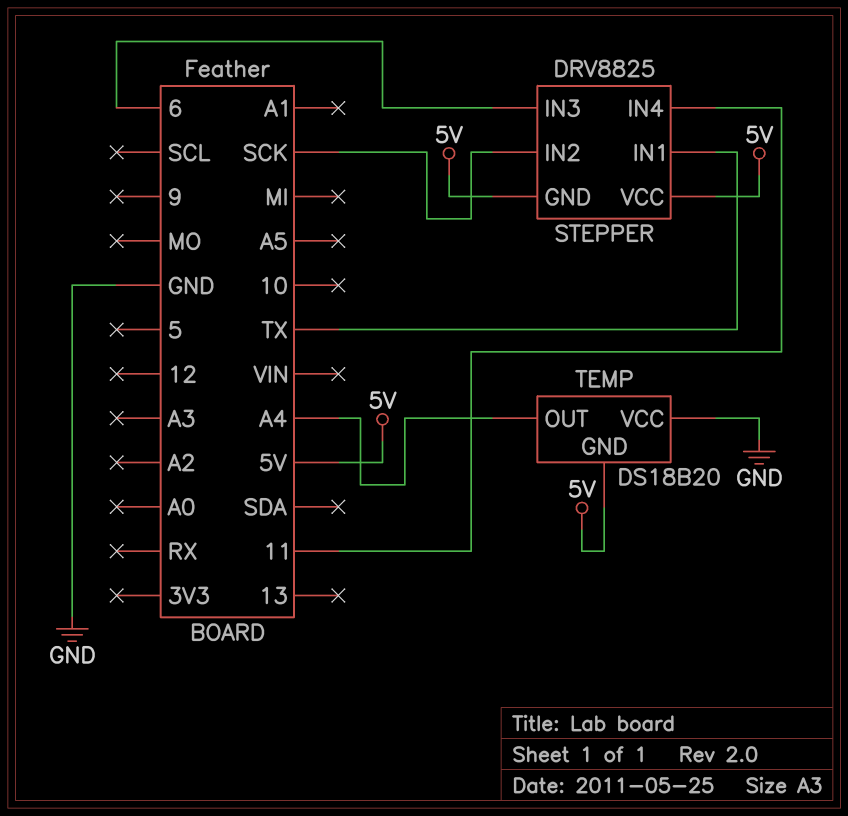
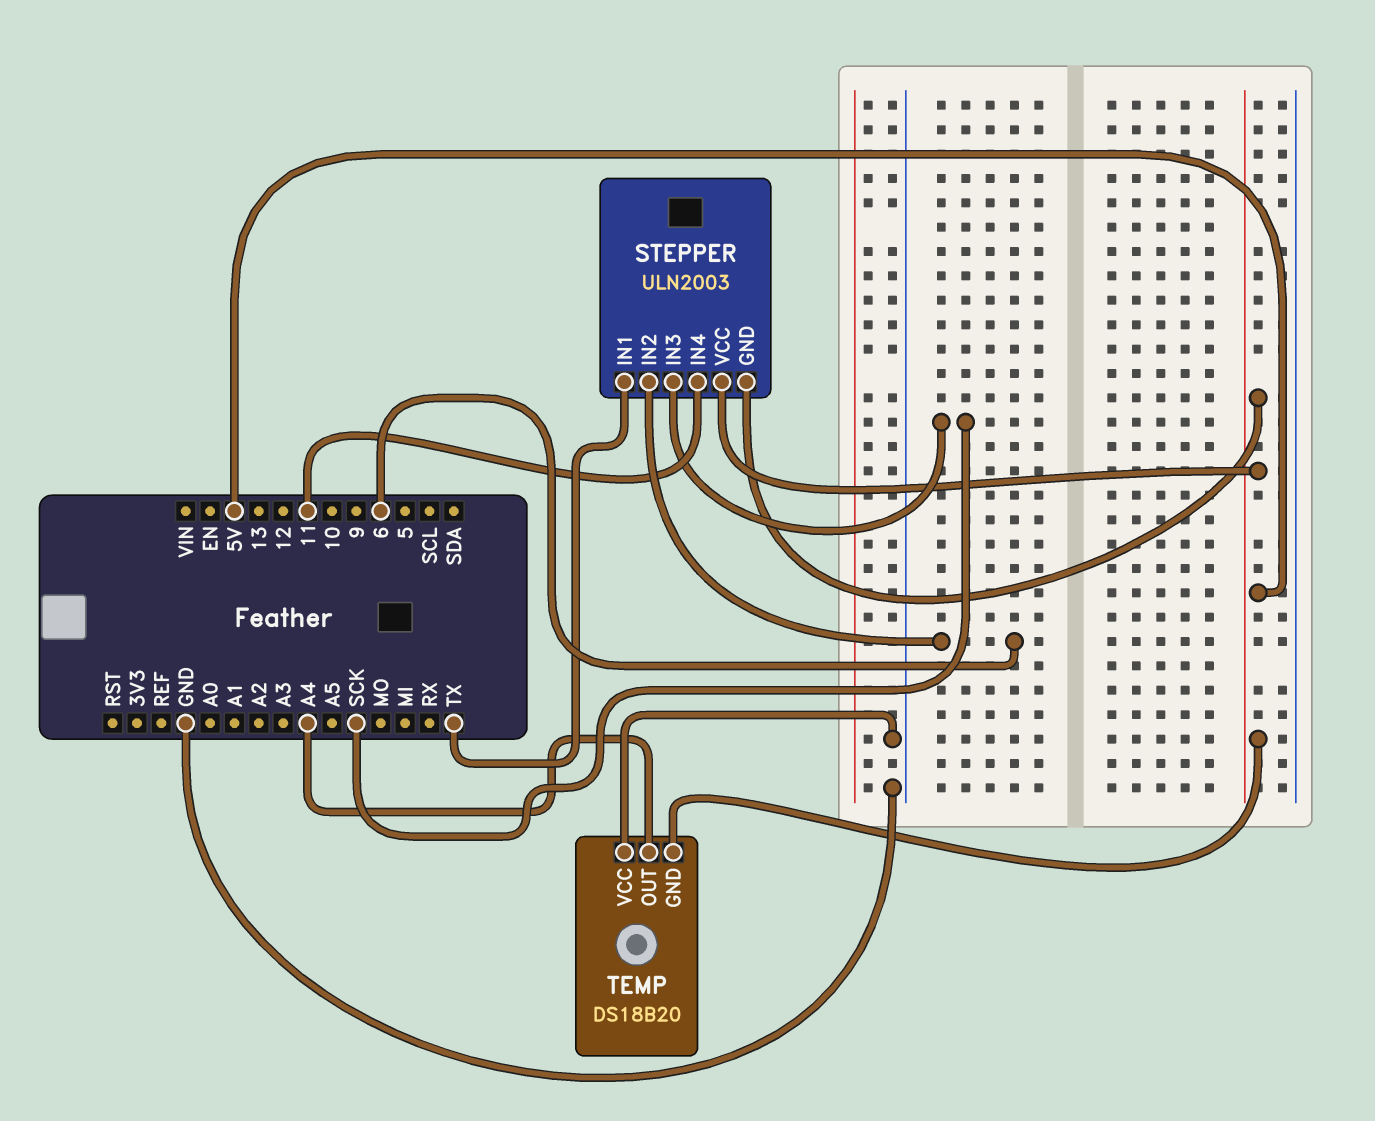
STEPPER: DRV8825 -> ULN2003
STEPPER pin IN2: SCK -> 6
STEPPER pin IN3: 6 -> SCK

